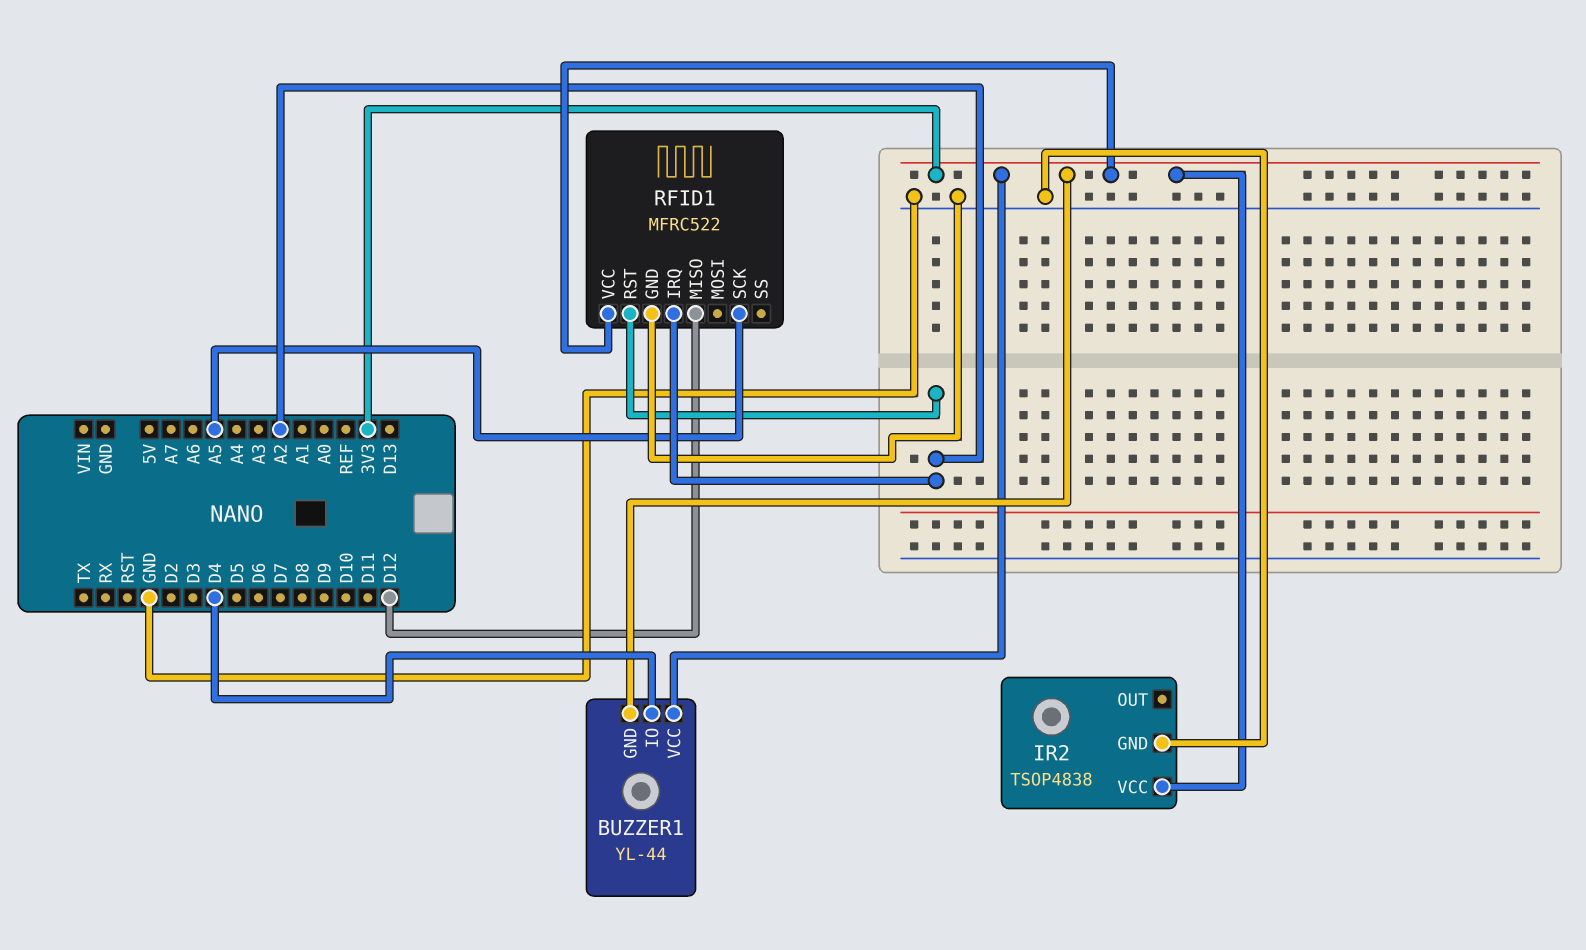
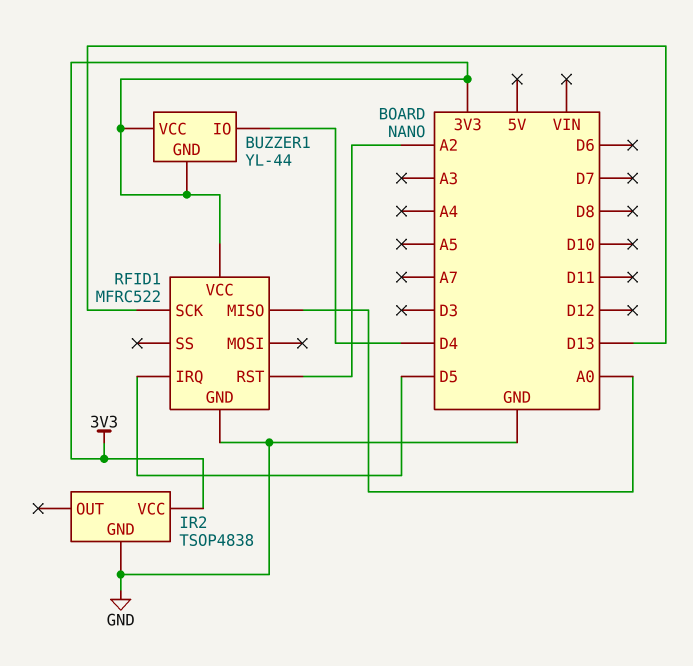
RFID1 pin IRQ: A2 -> D5
RFID1 pin MISO: D12 -> A0
RFID1 pin SCK: A5 -> D13

